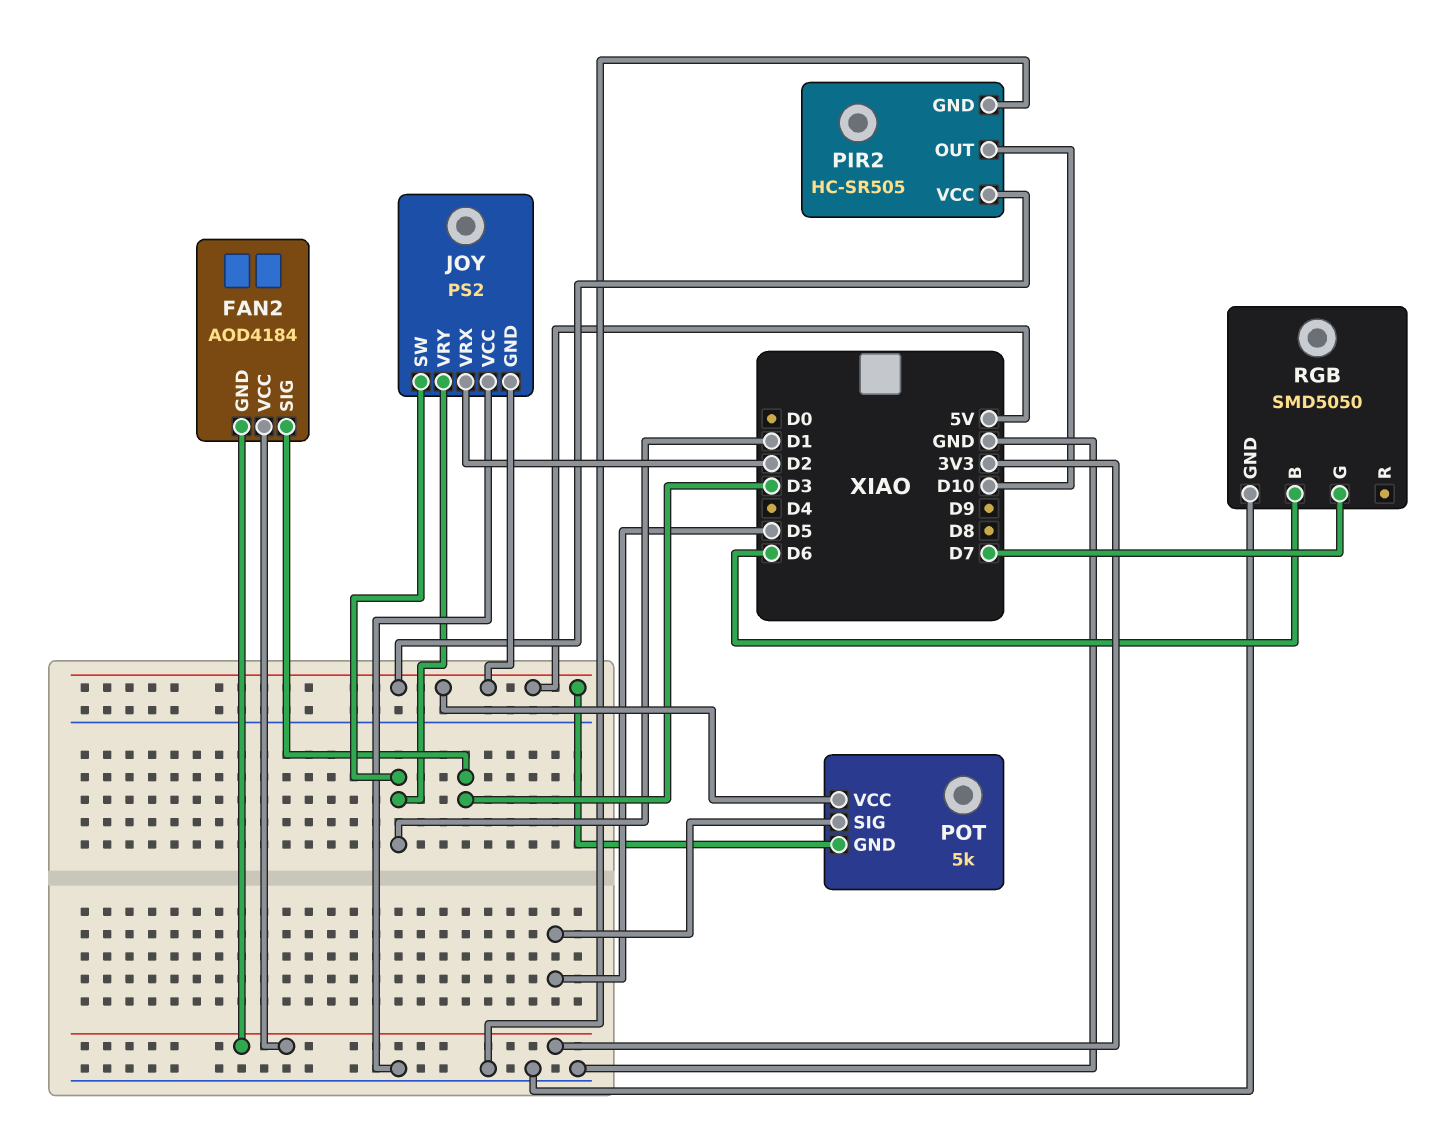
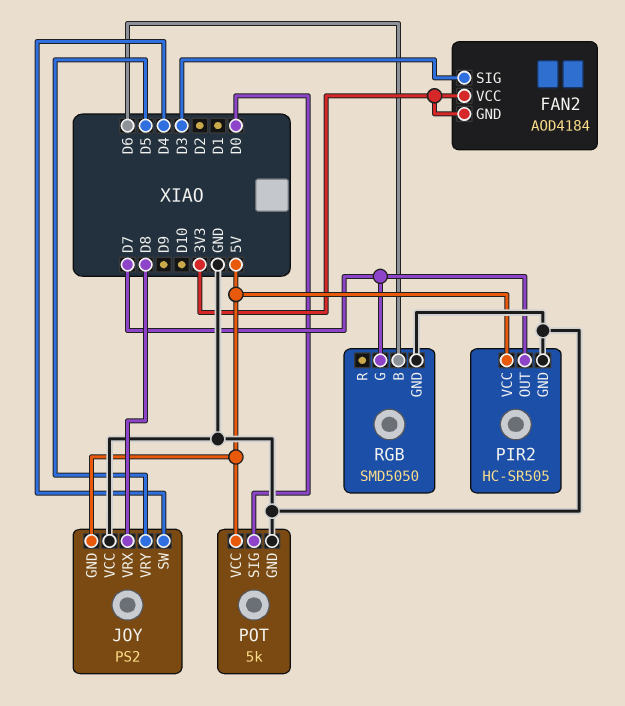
JOY pin SW: D1 -> D4
JOY pin VRX: D2 -> D8
JOY pin VRY: D1 -> D5
PIR2 pin OUT: D10 -> D7
POT pin GND: 5V -> GND
POT pin SIG: D5 -> D0

